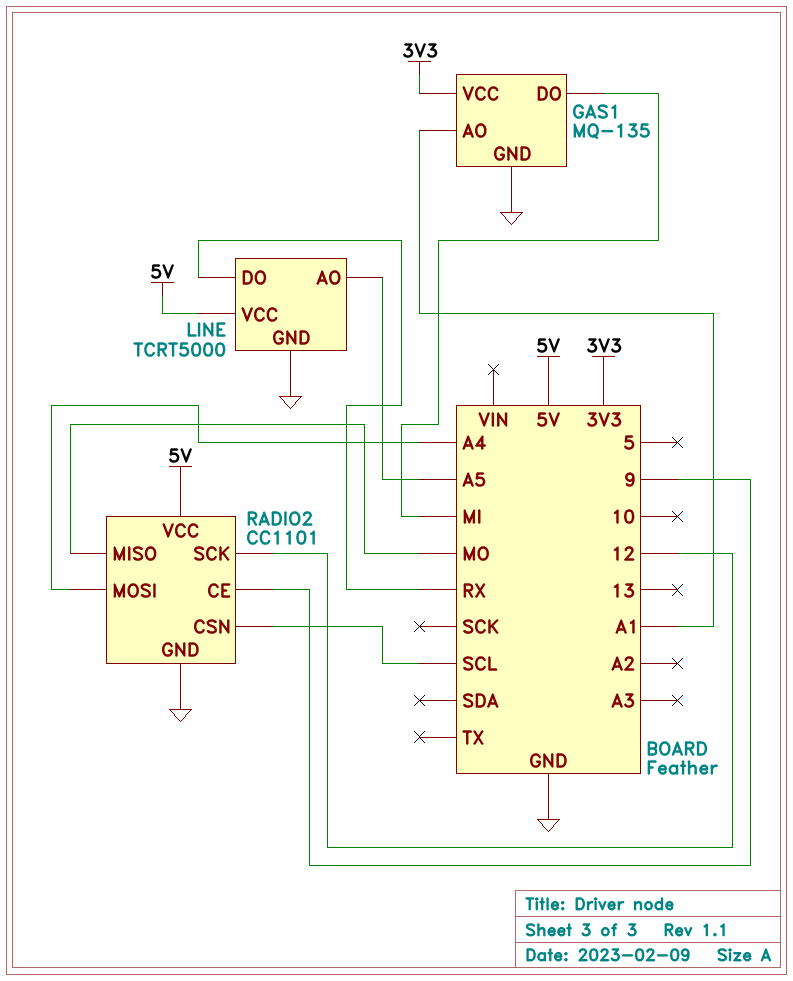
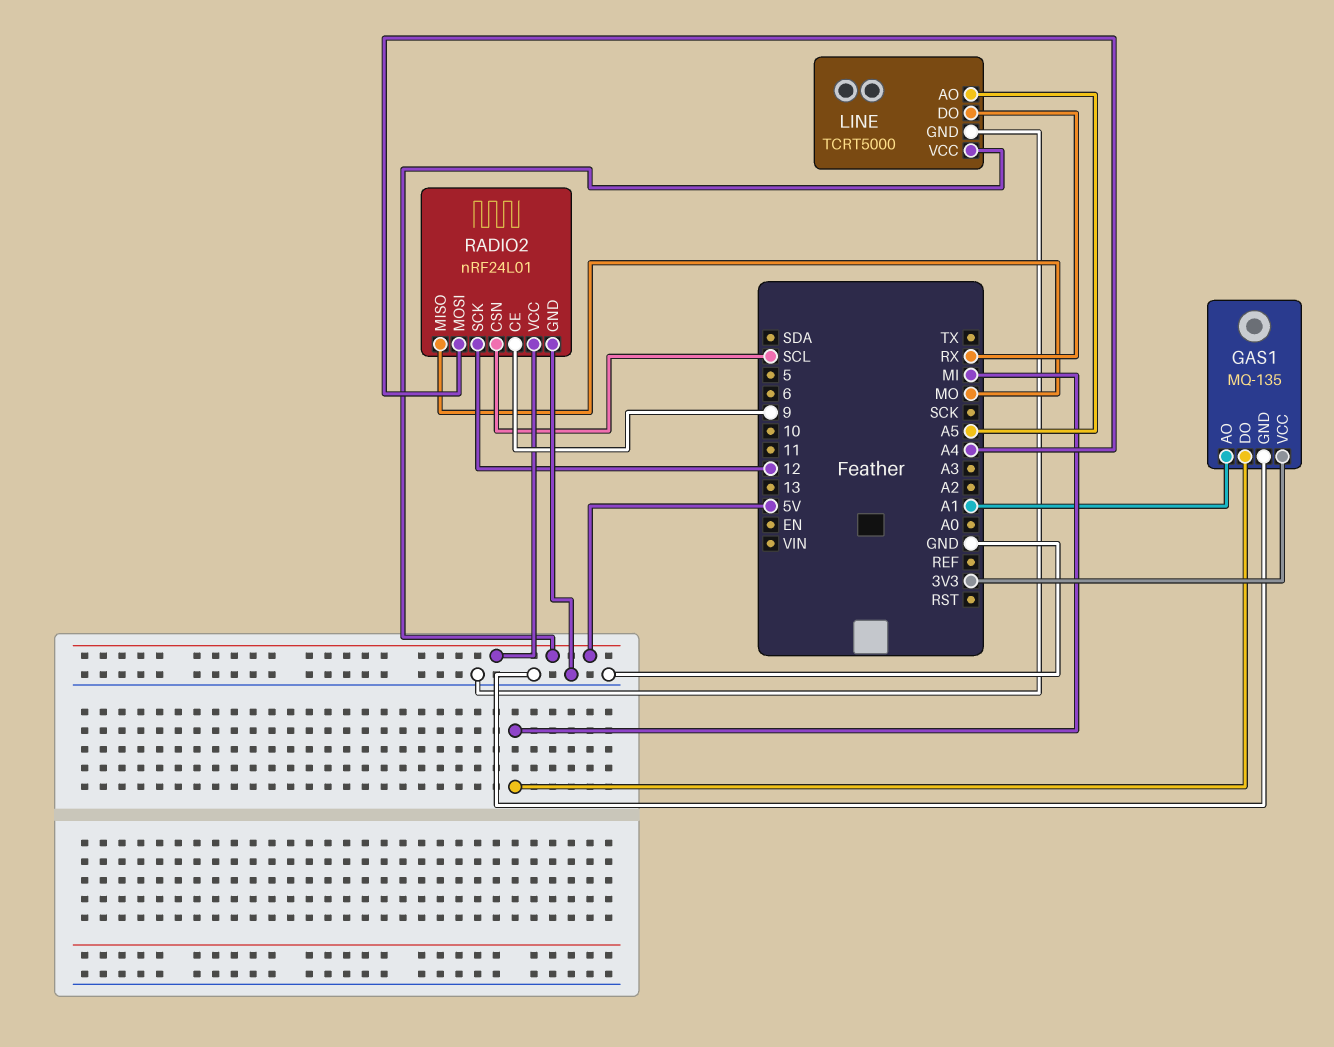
RADIO2: CC1101 -> nRF24L01

